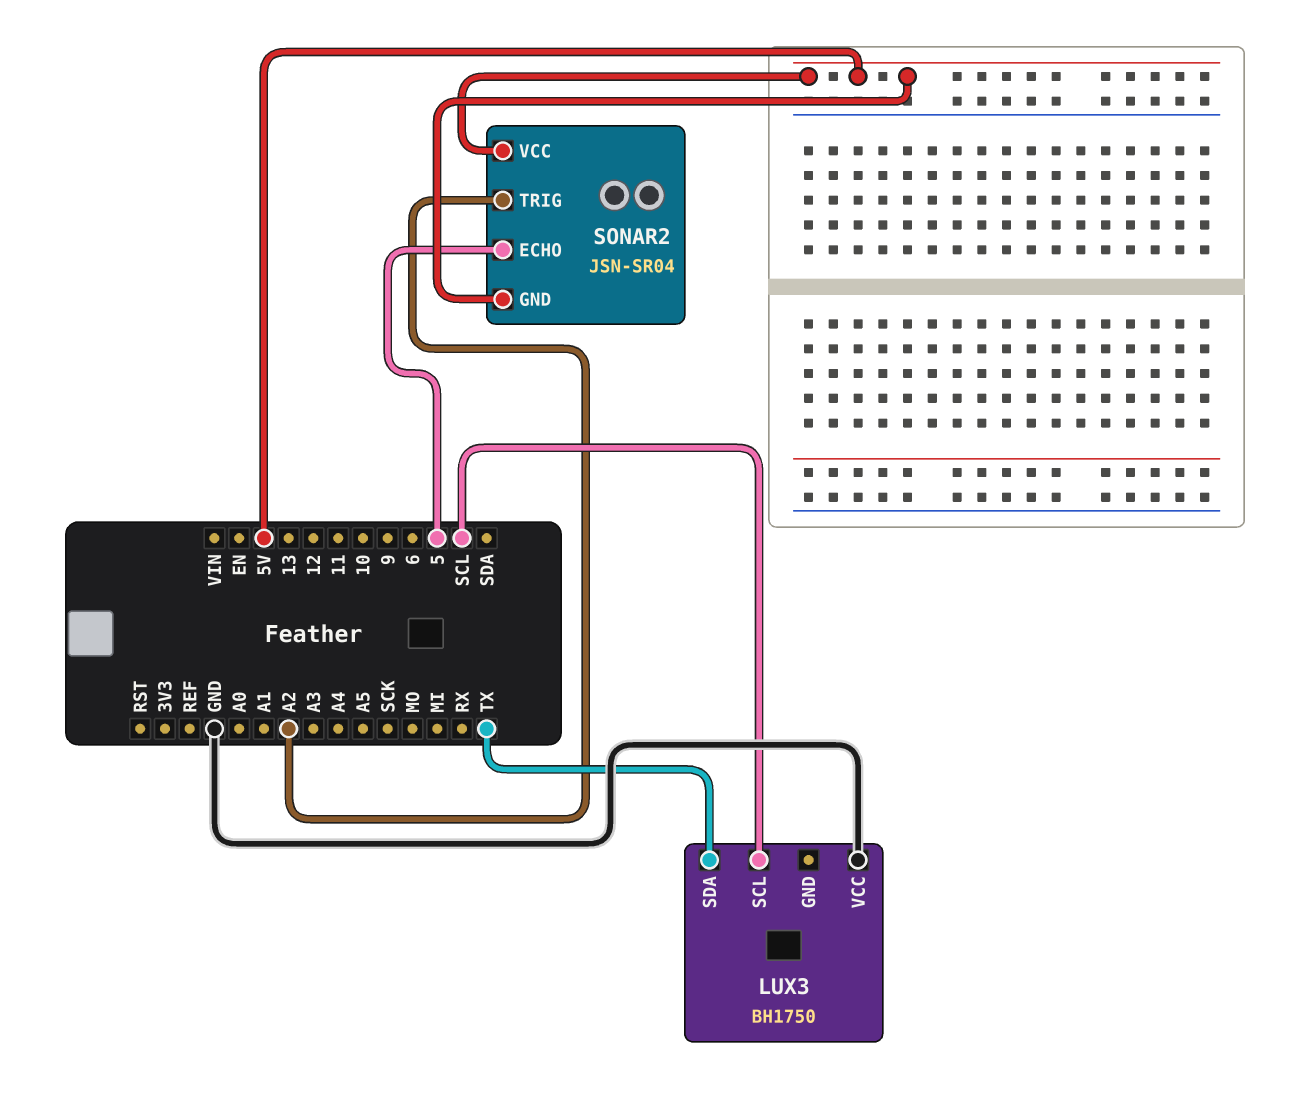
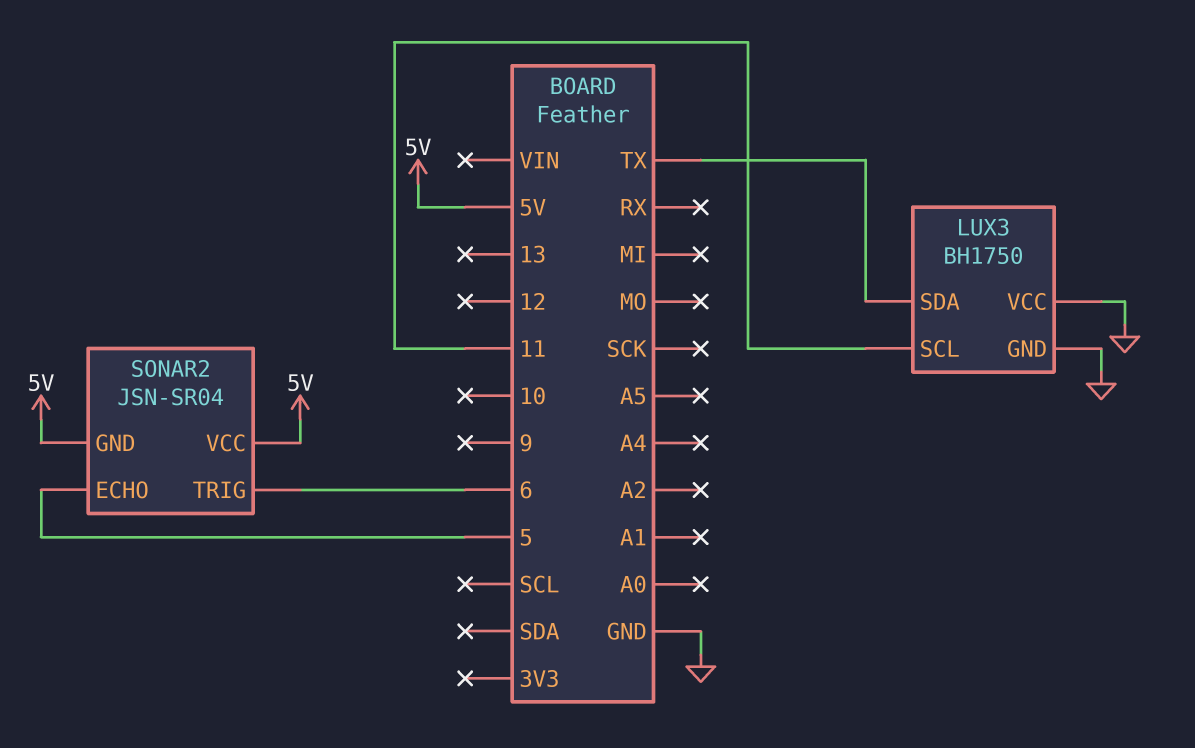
LUX3 pin GND: none -> GND
LUX3 pin SCL: SCL -> 11
SONAR2 pin TRIG: A2 -> 6

